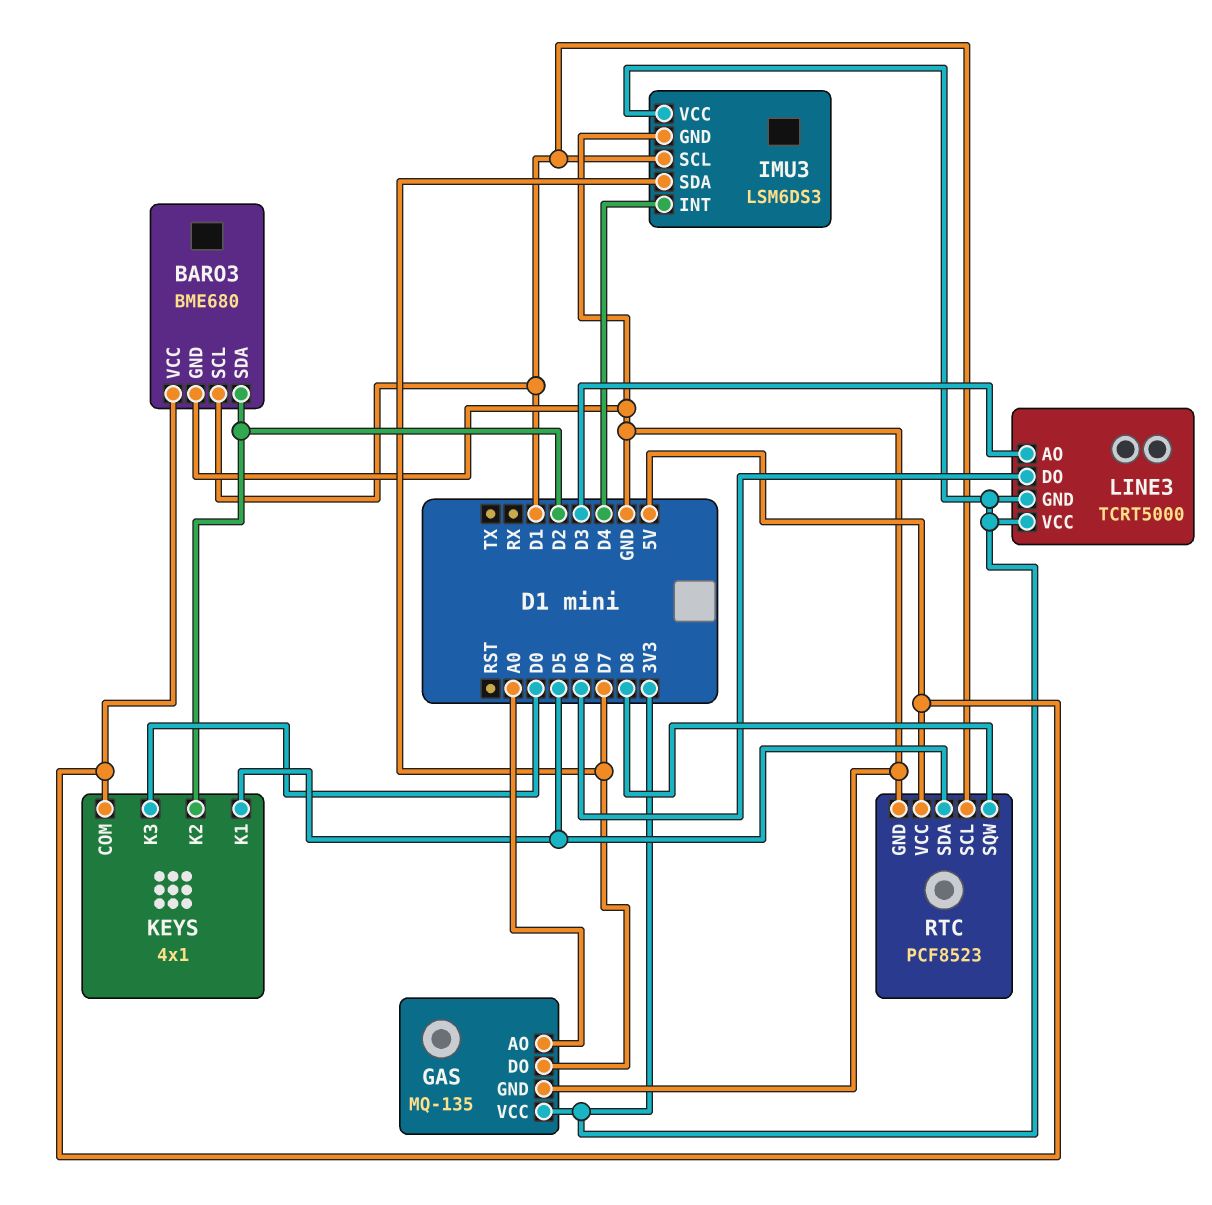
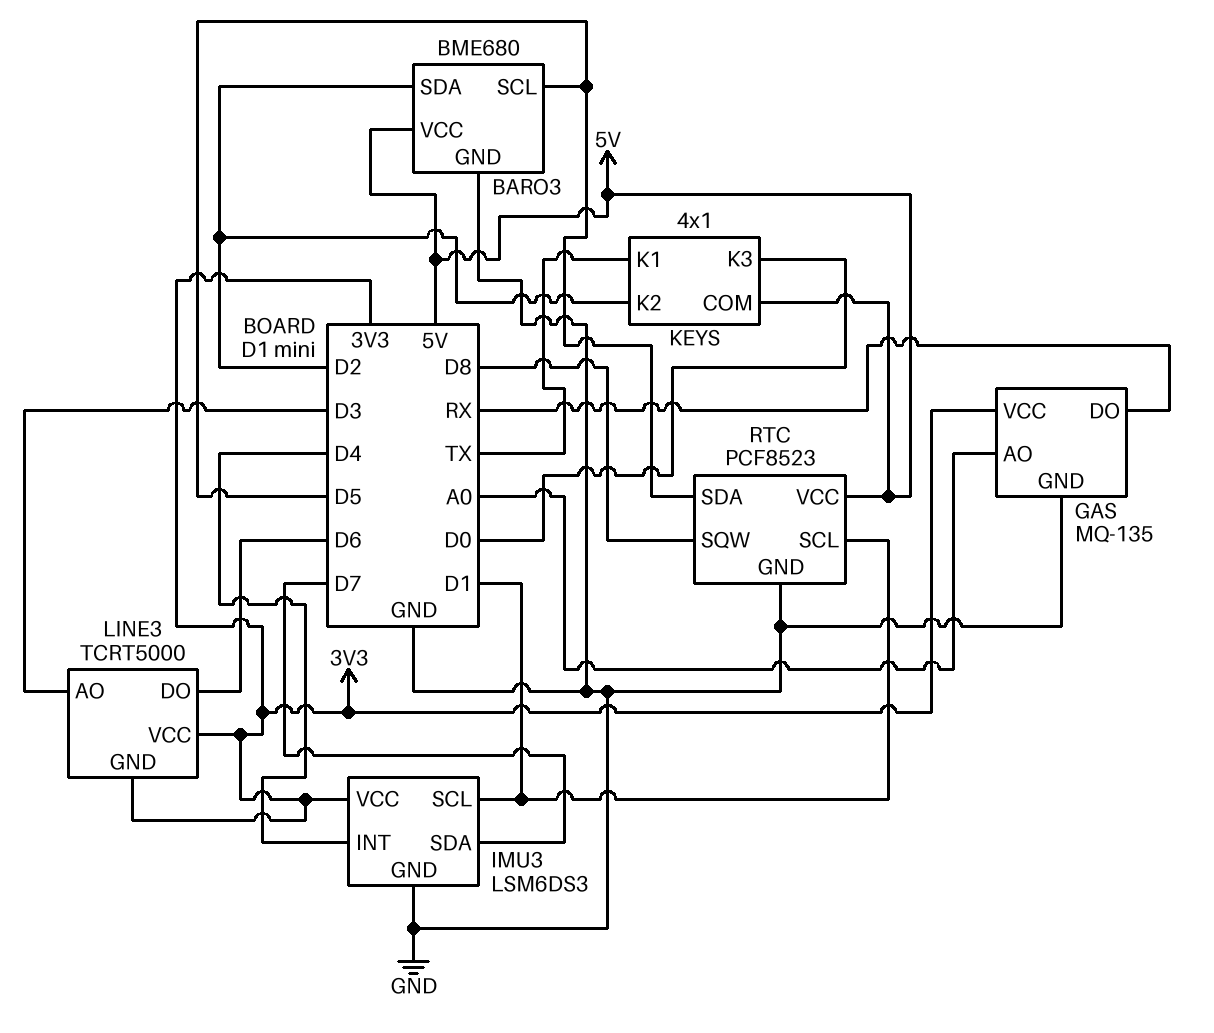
BARO3 pin SCL: D1 -> D5
GAS pin DO: D7 -> RX
KEYS pin K1: D5 -> TX

